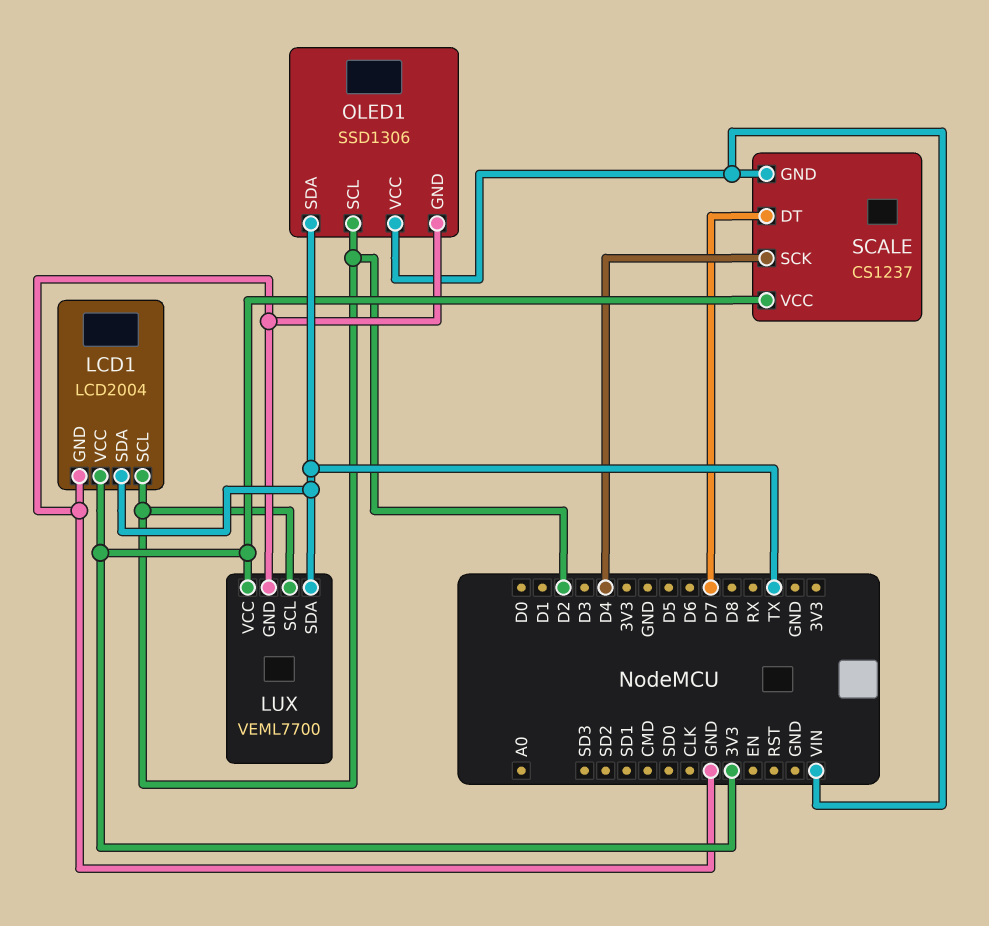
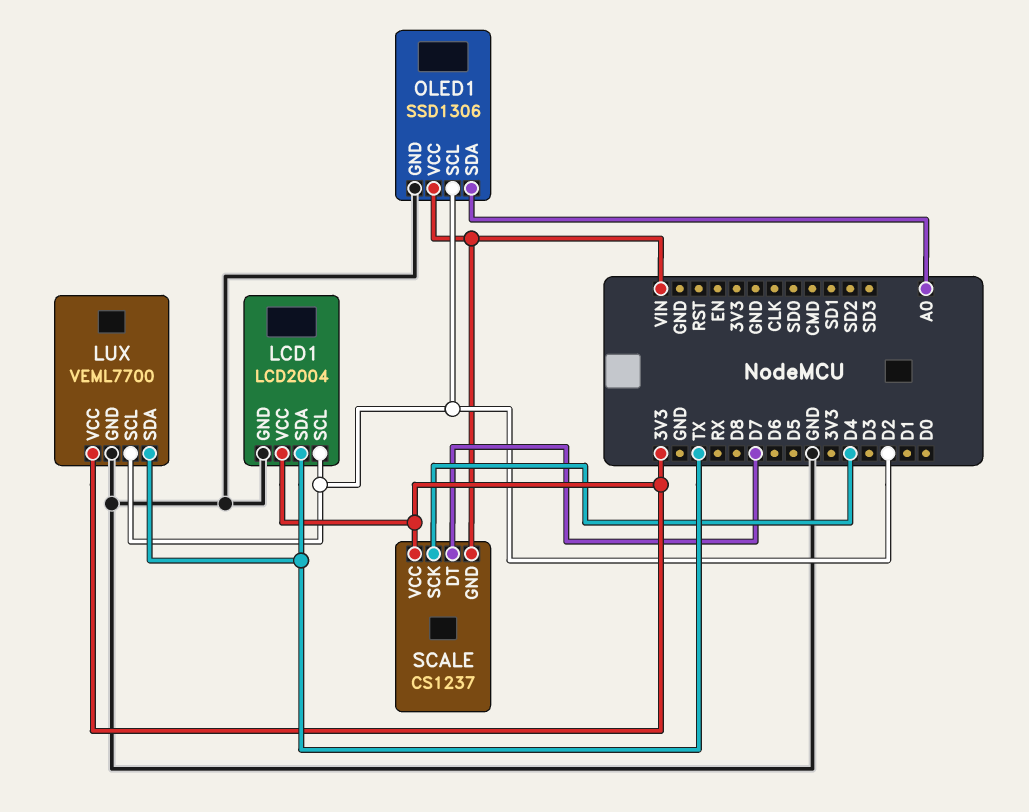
OLED1 pin SDA: TX -> A0

